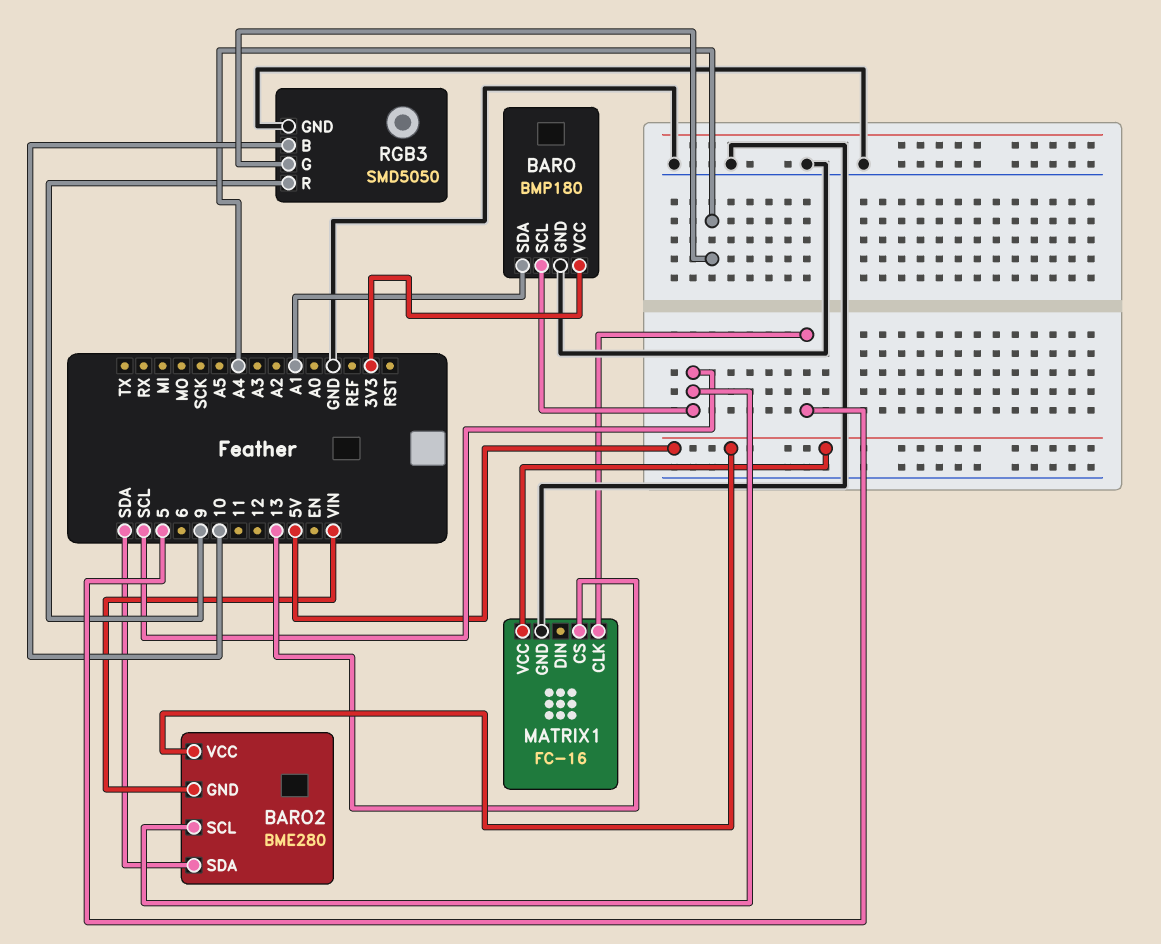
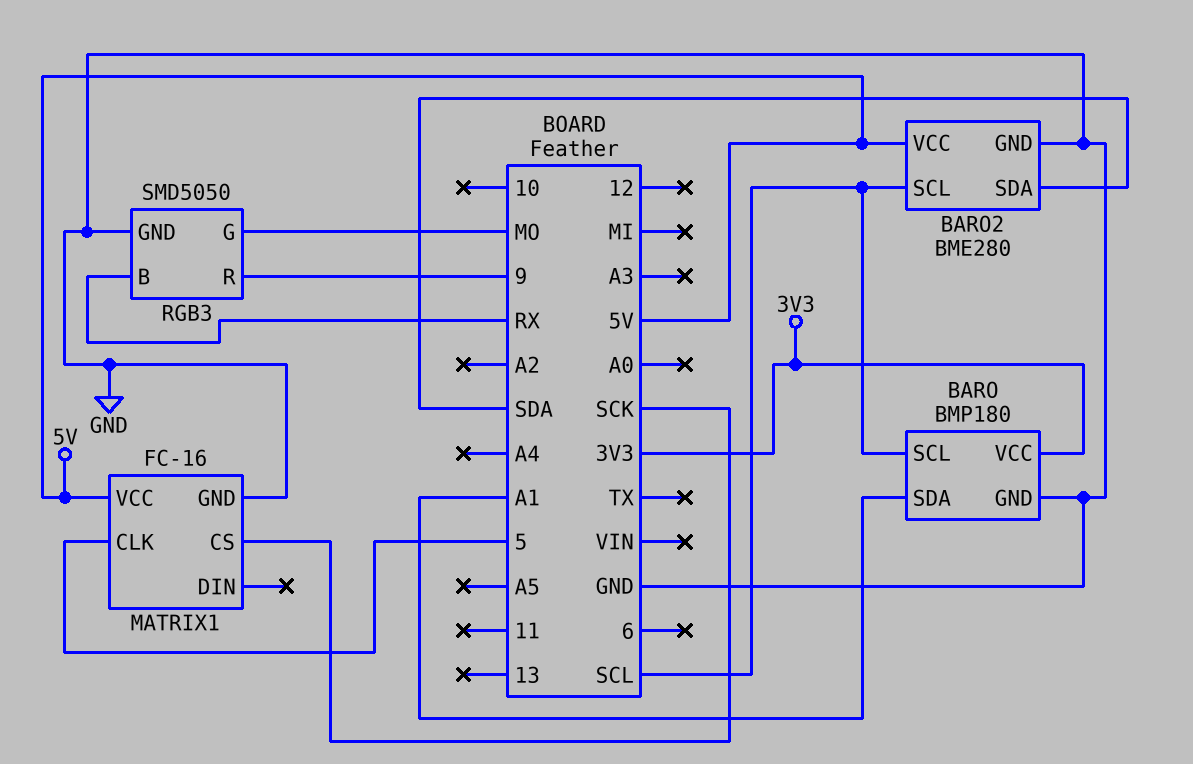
BARO2 pin GND: VIN -> GND
MATRIX1 pin CS: 13 -> SCK
RGB3 pin B: 10 -> RX
RGB3 pin G: A4 -> MO

